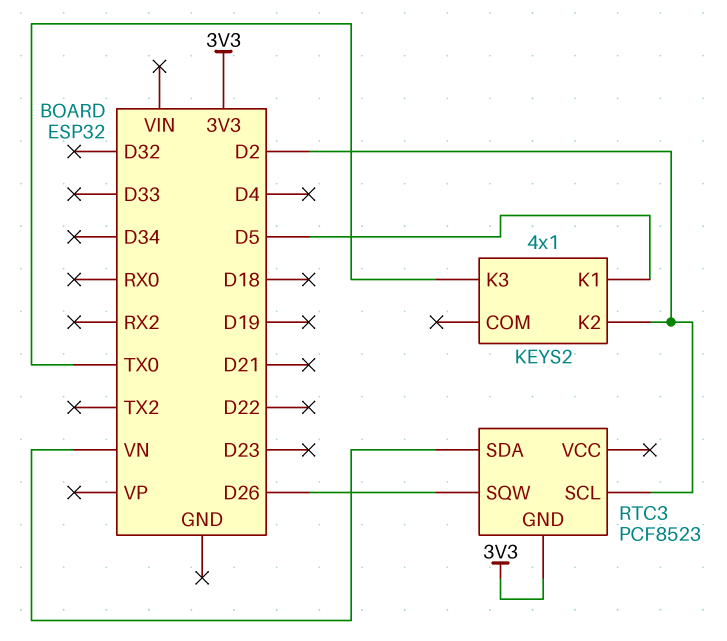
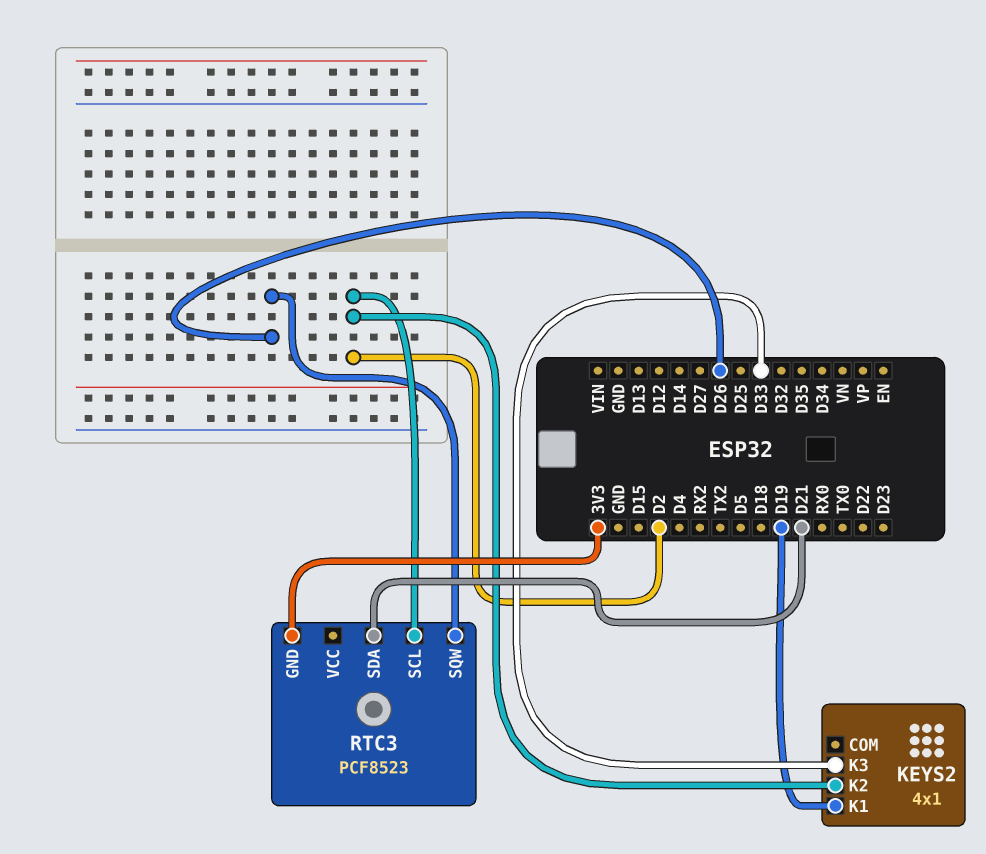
KEYS2 pin K1: D5 -> D19
KEYS2 pin K3: TX0 -> D33
RTC3 pin SDA: VN -> D21

